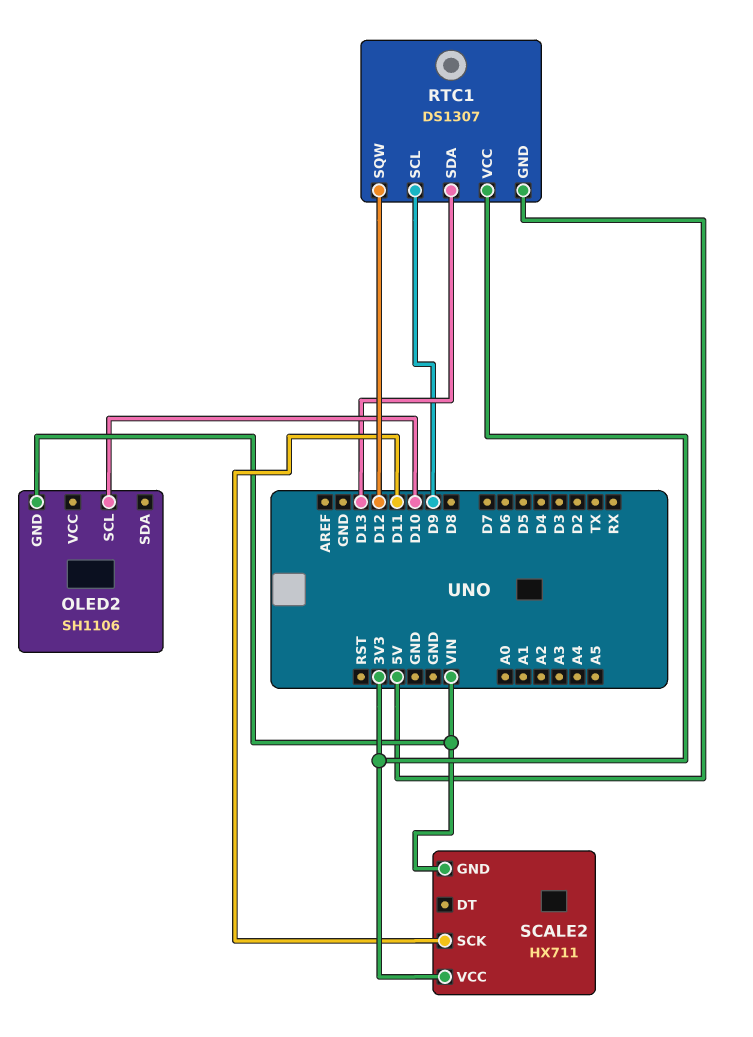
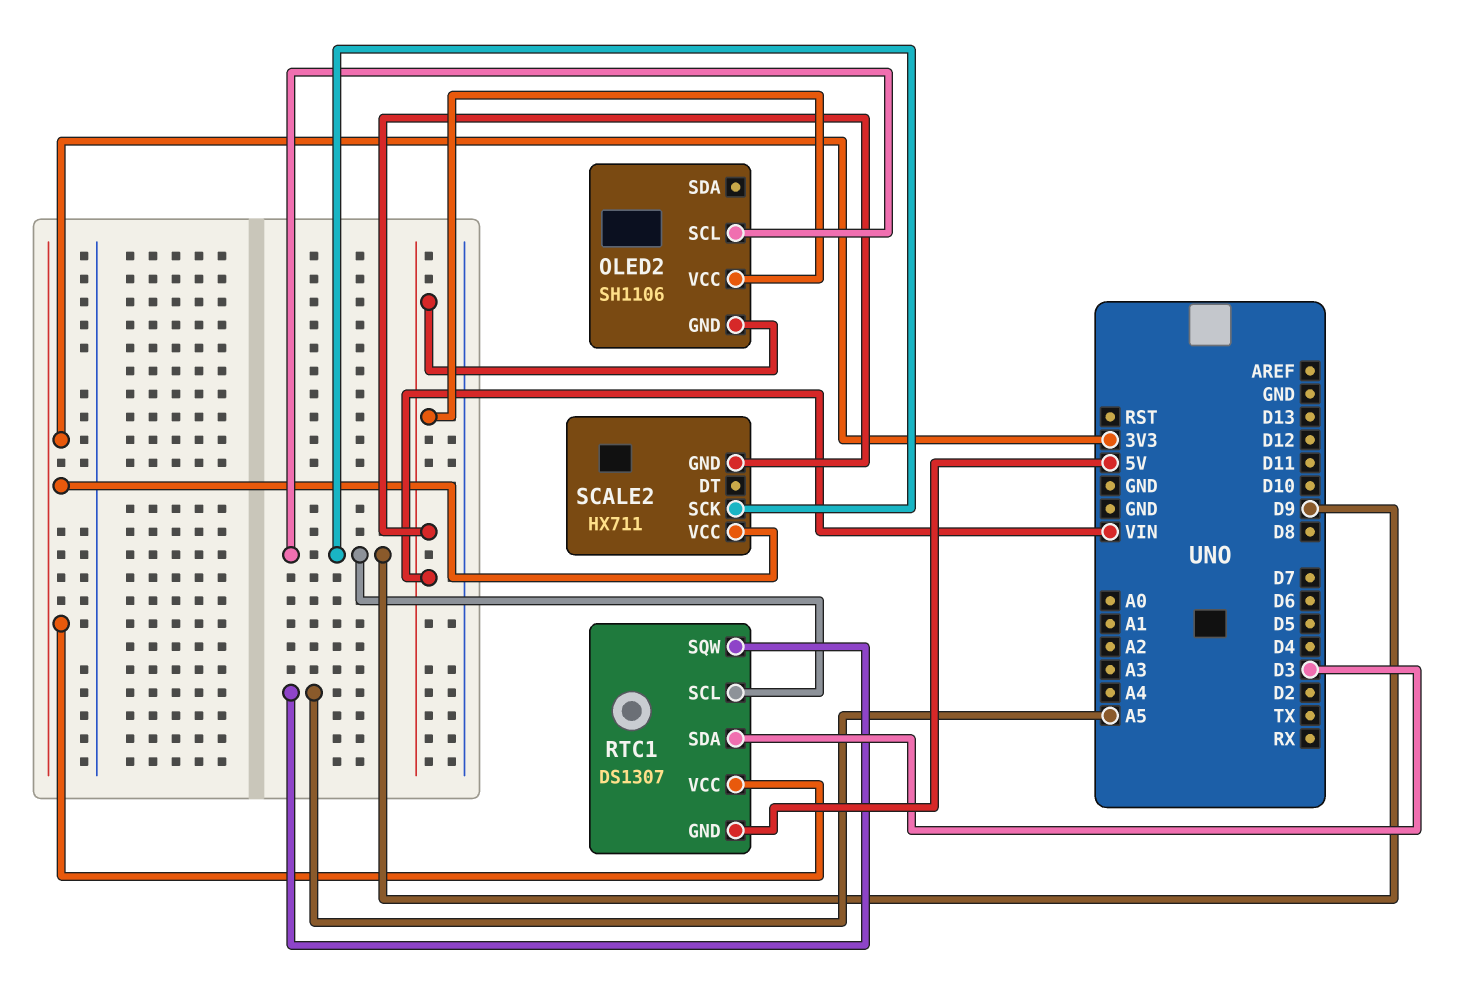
OLED2 pin SCL: D10 -> D9
OLED2 pin VCC: none -> VIN
RTC1 pin SDA: D13 -> D3
RTC1 pin SQW: D12 -> A5
SCALE2 pin SCK: D11 -> D9

